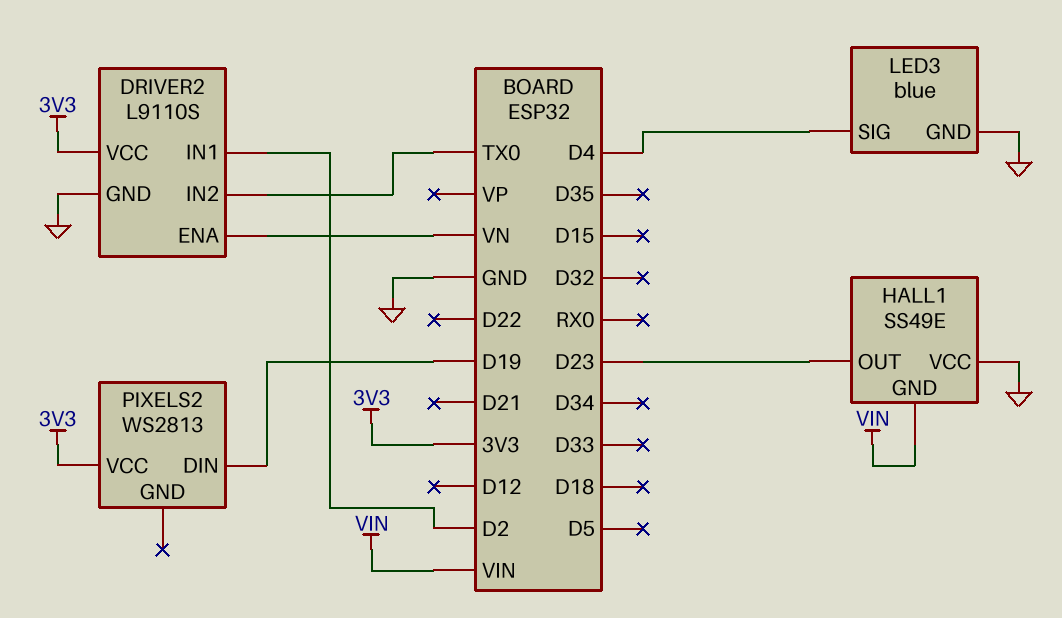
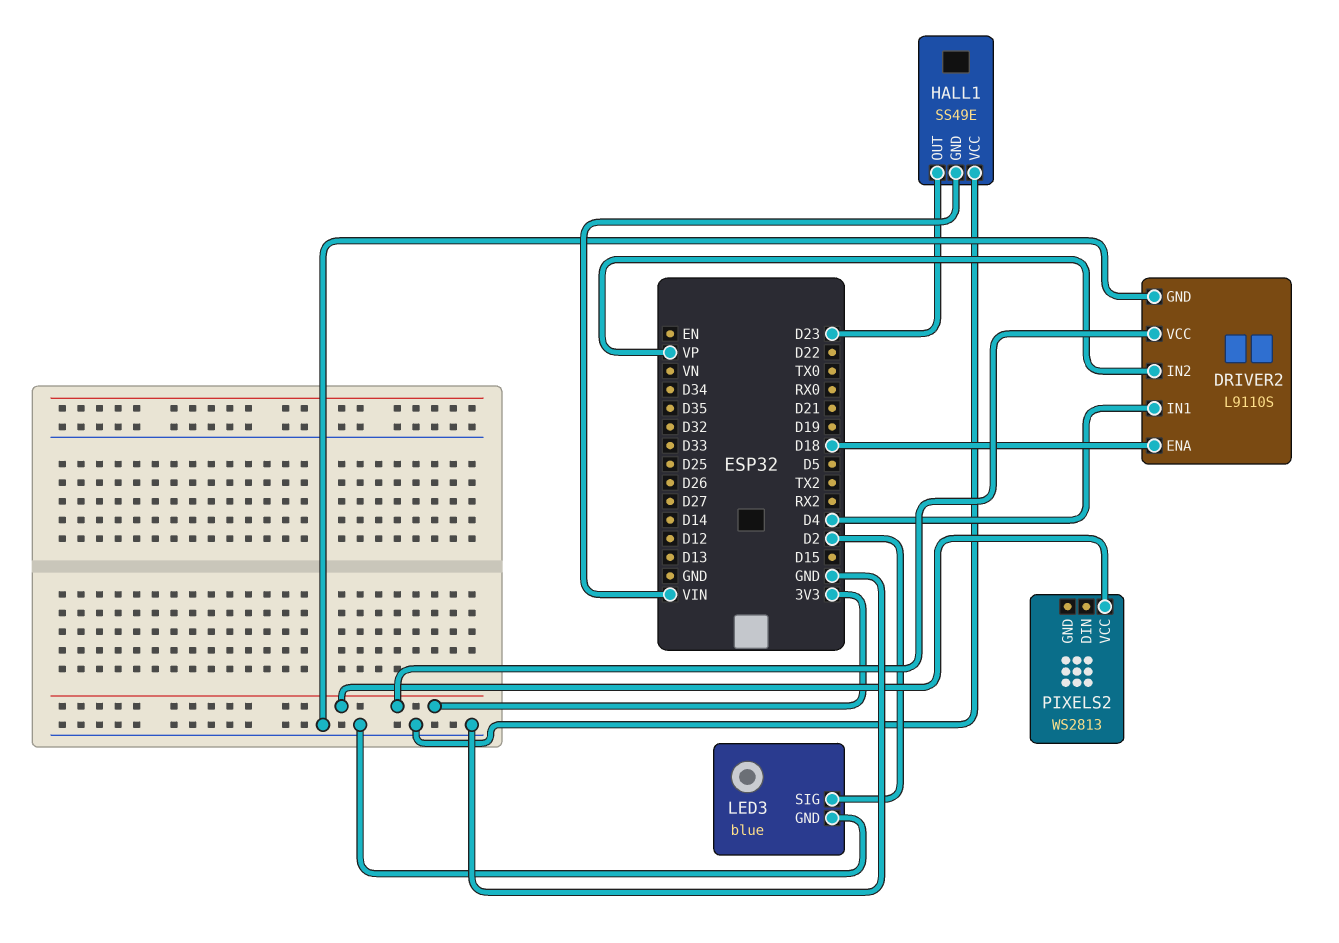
DRIVER2 pin ENA: VN -> D18
DRIVER2 pin IN1: D2 -> D4
DRIVER2 pin IN2: TX0 -> VP
LED3 pin SIG: D4 -> D2
PIXELS2 pin DIN: D19 -> none

